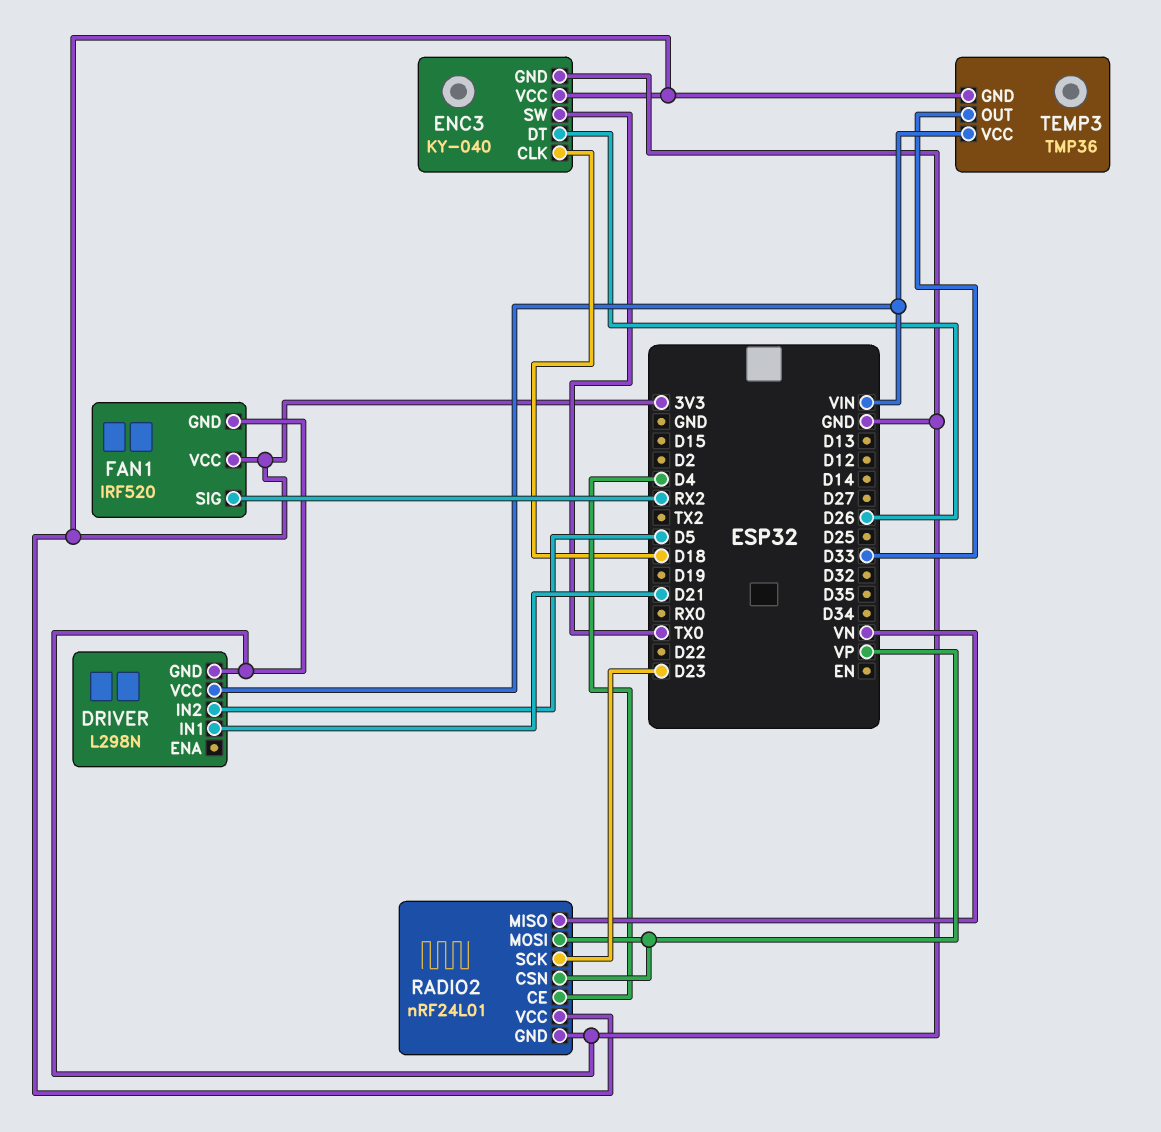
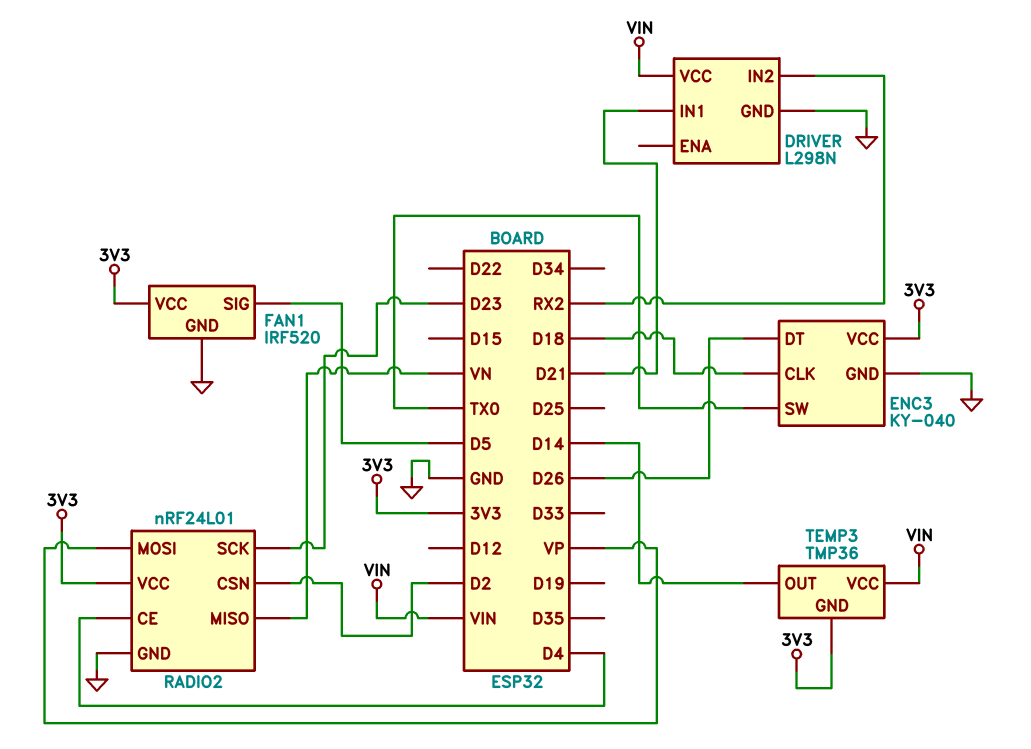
DRIVER pin IN2: D5 -> RX2
FAN1 pin SIG: RX2 -> D5
RADIO2 pin CSN: VP -> D2
TEMP3 pin OUT: D33 -> D14

